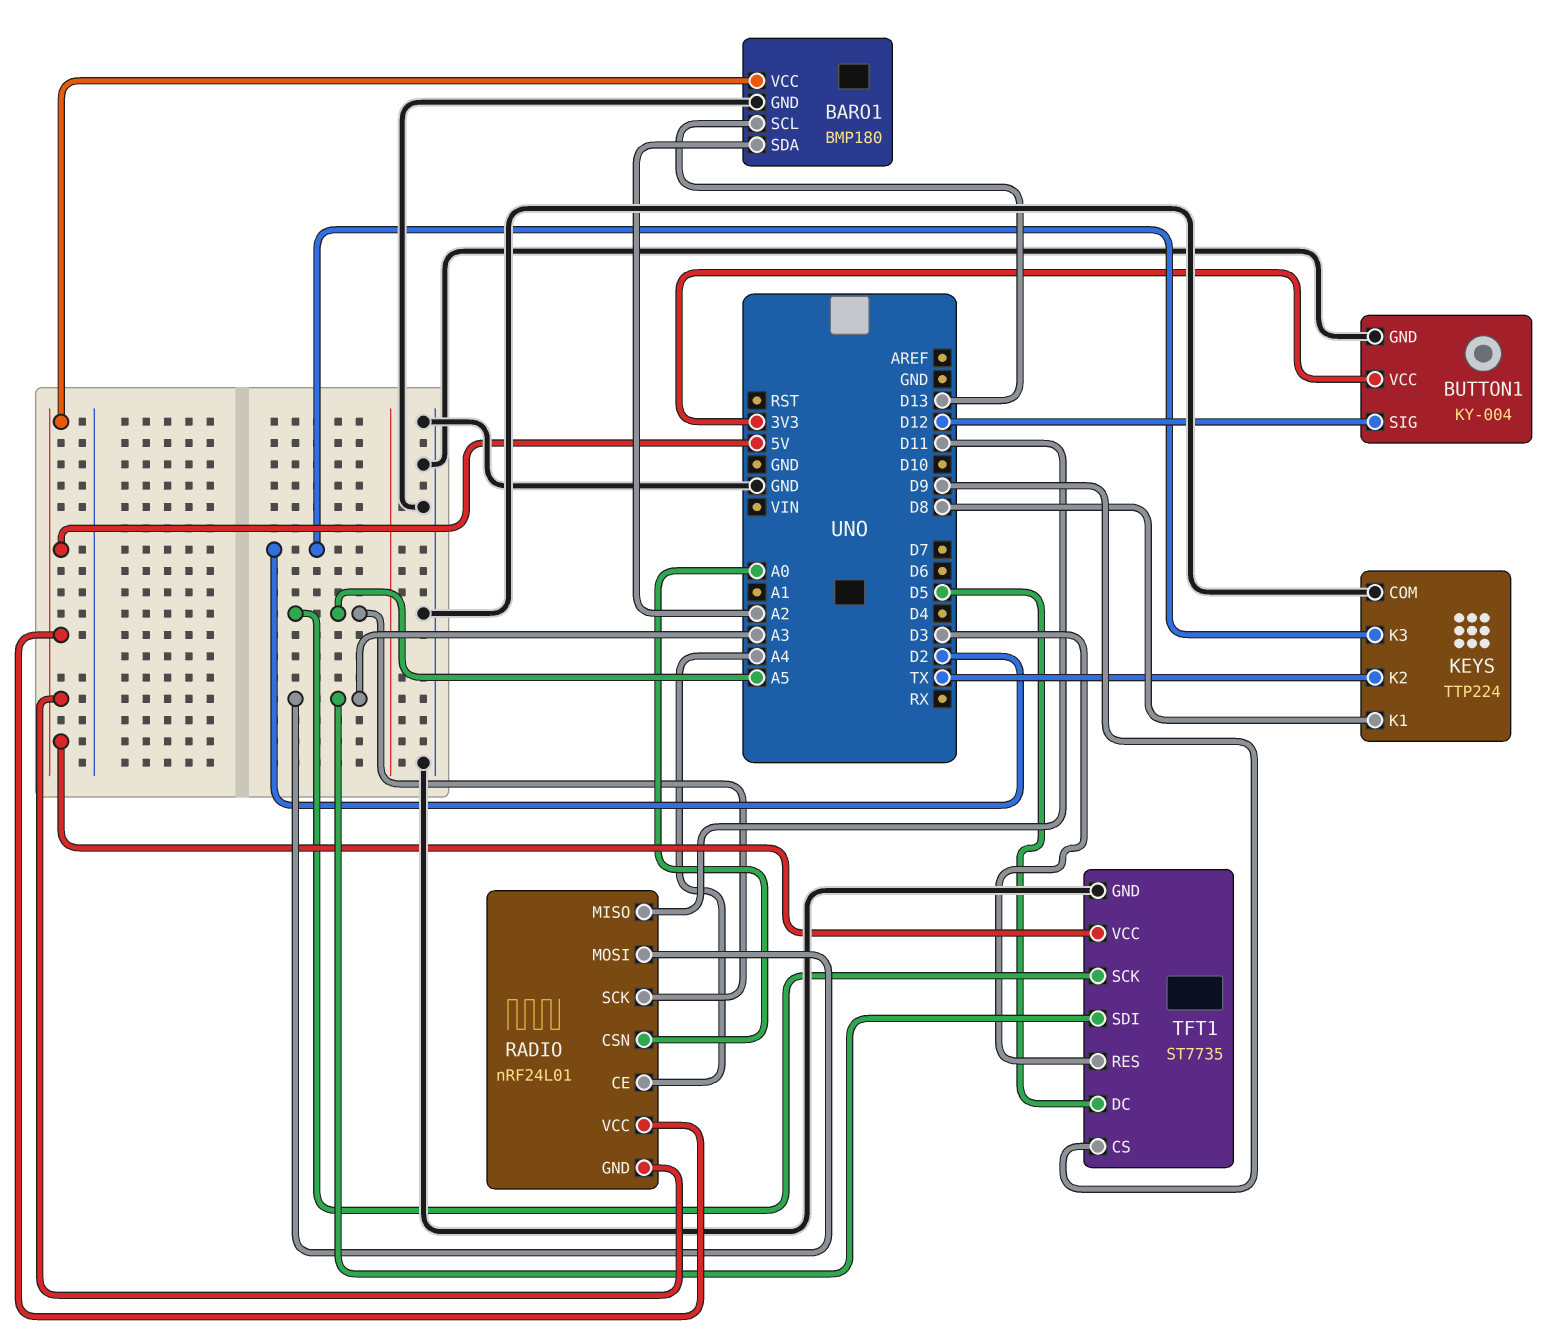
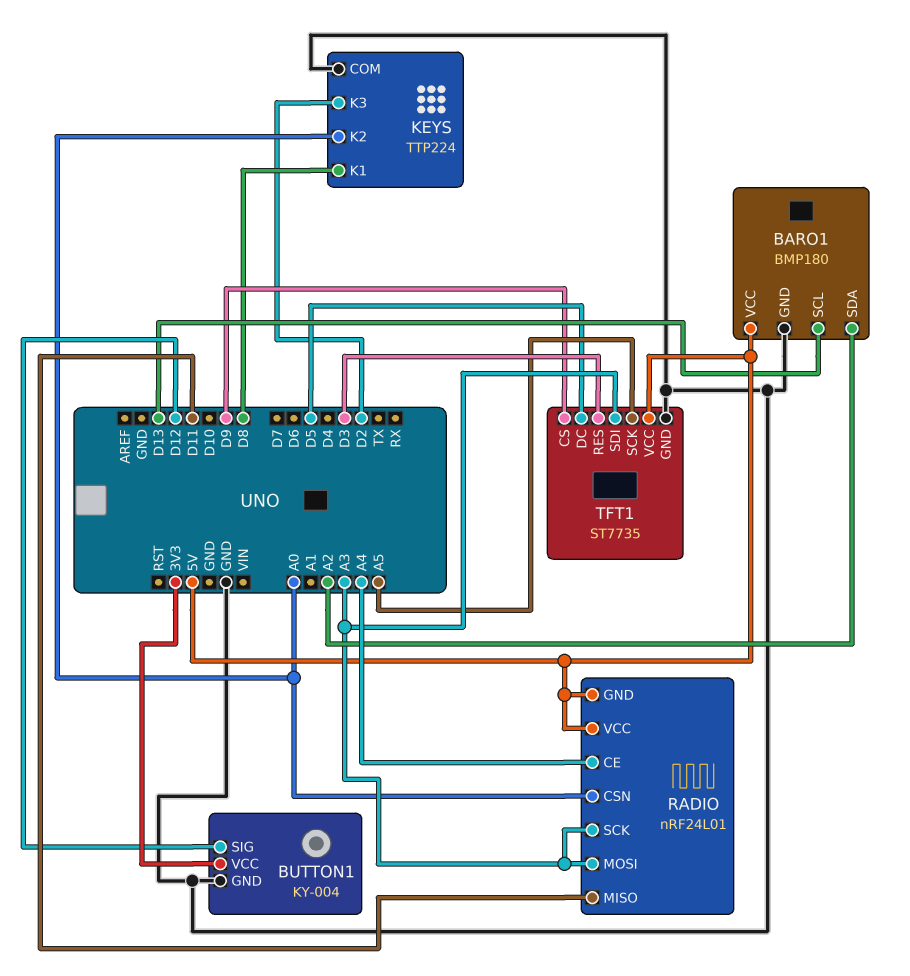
KEYS pin K2: TX -> A0
RADIO pin SCK: A5 -> A3

